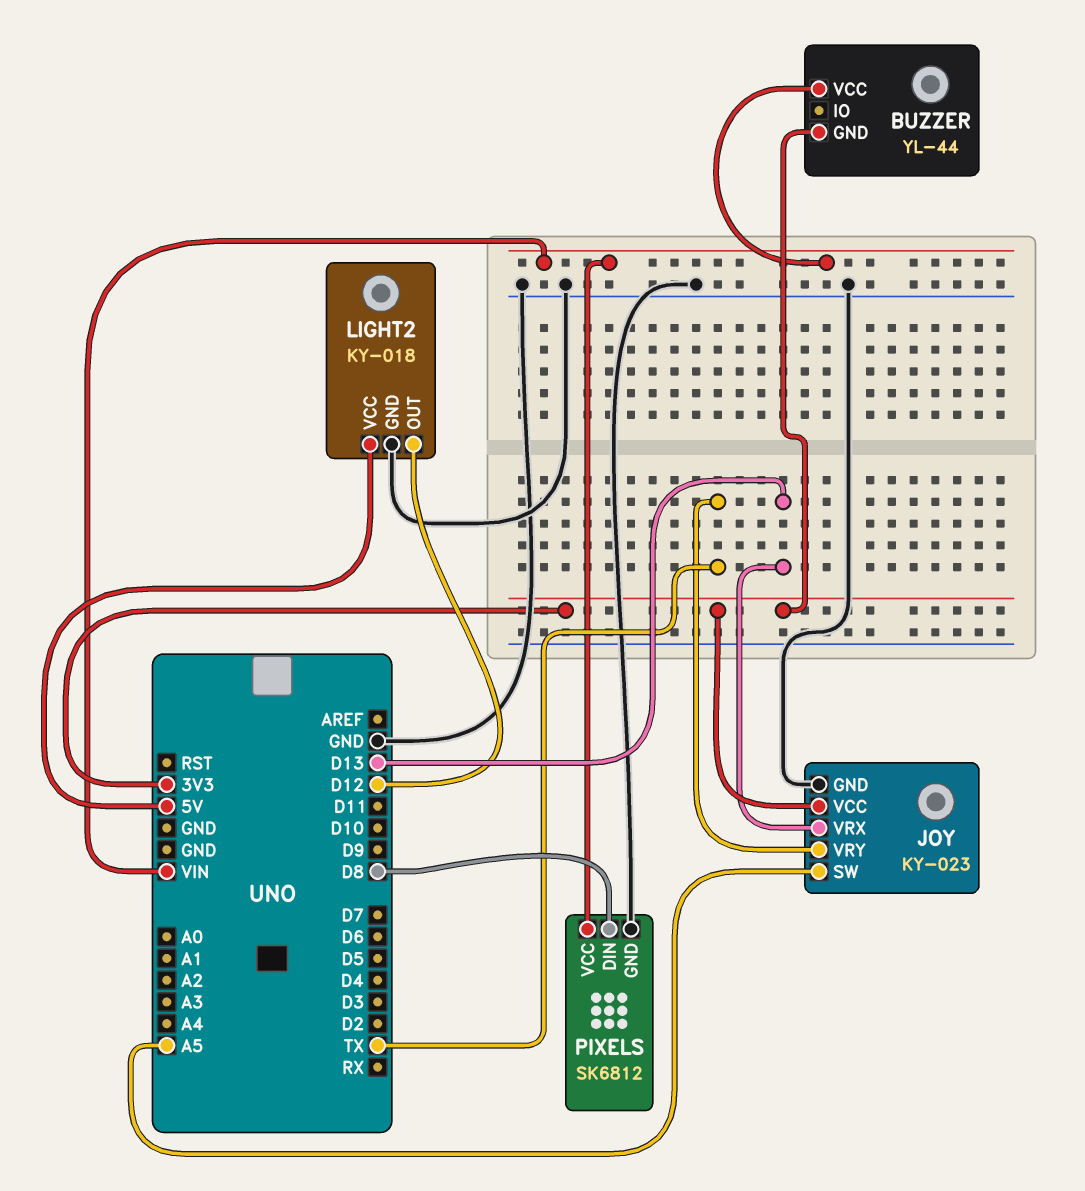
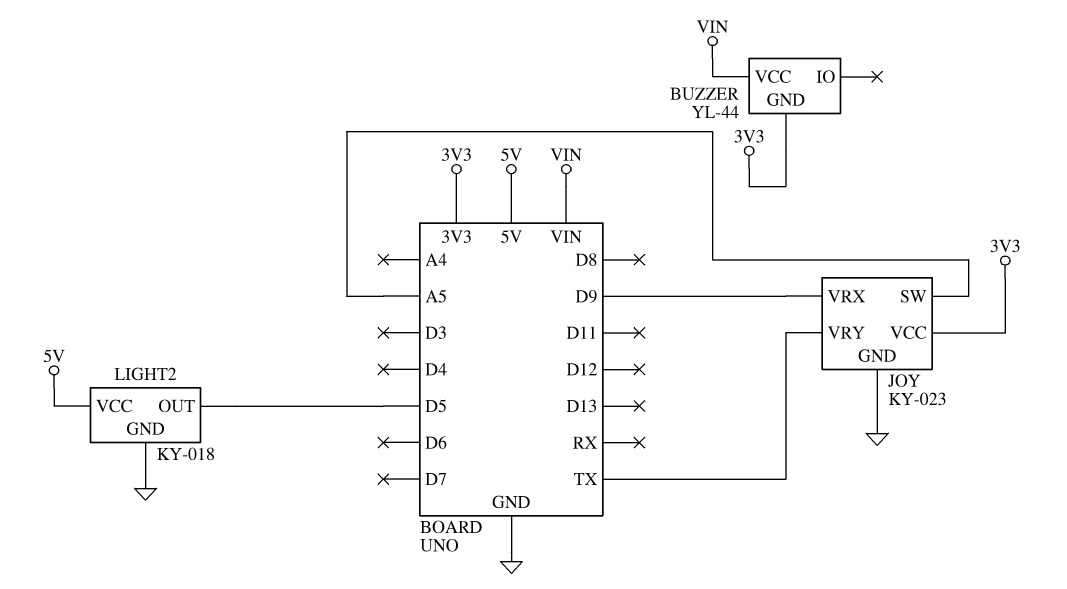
JOY pin VRX: D13 -> D9
LIGHT2 pin OUT: D12 -> D5
PIXELS: SK6812 -> none
PIXELS pin DIN: D8 -> none
PIXELS pin GND: GND -> none
PIXELS pin VCC: VIN -> none

